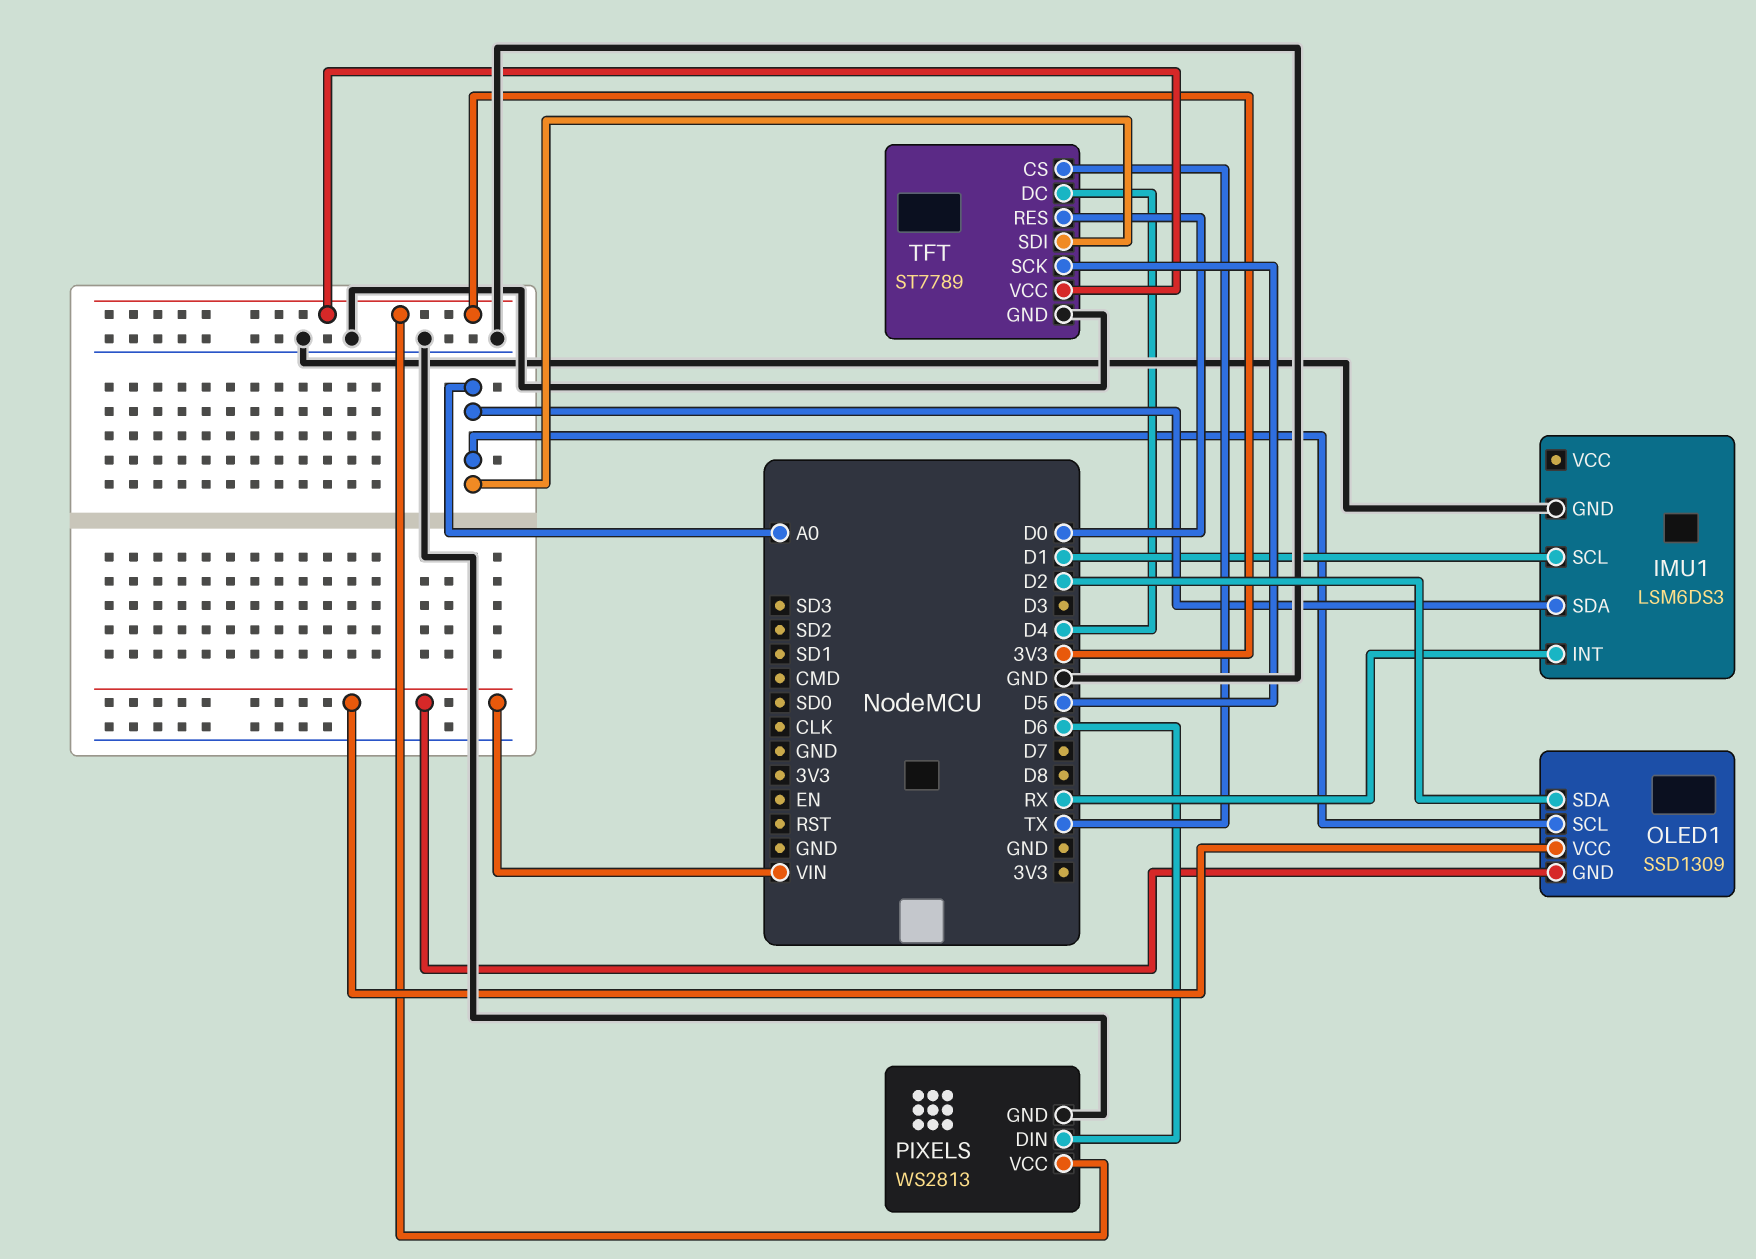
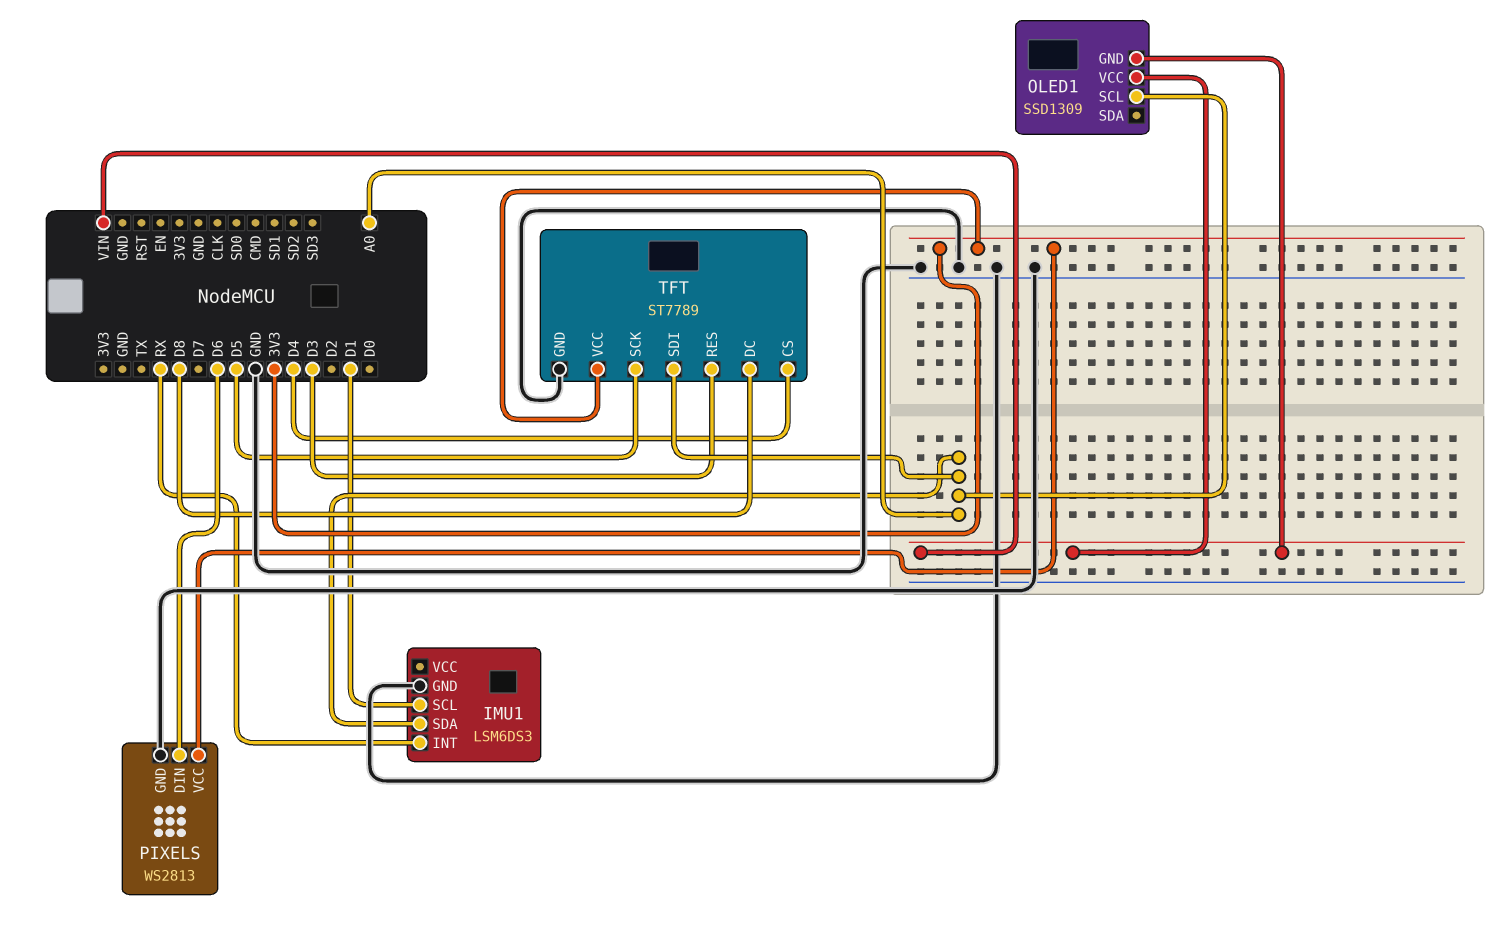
OLED1 pin SDA: D2 -> none
TFT pin CS: TX -> D4
TFT pin DC: D4 -> D8
TFT pin RES: D0 -> D3

